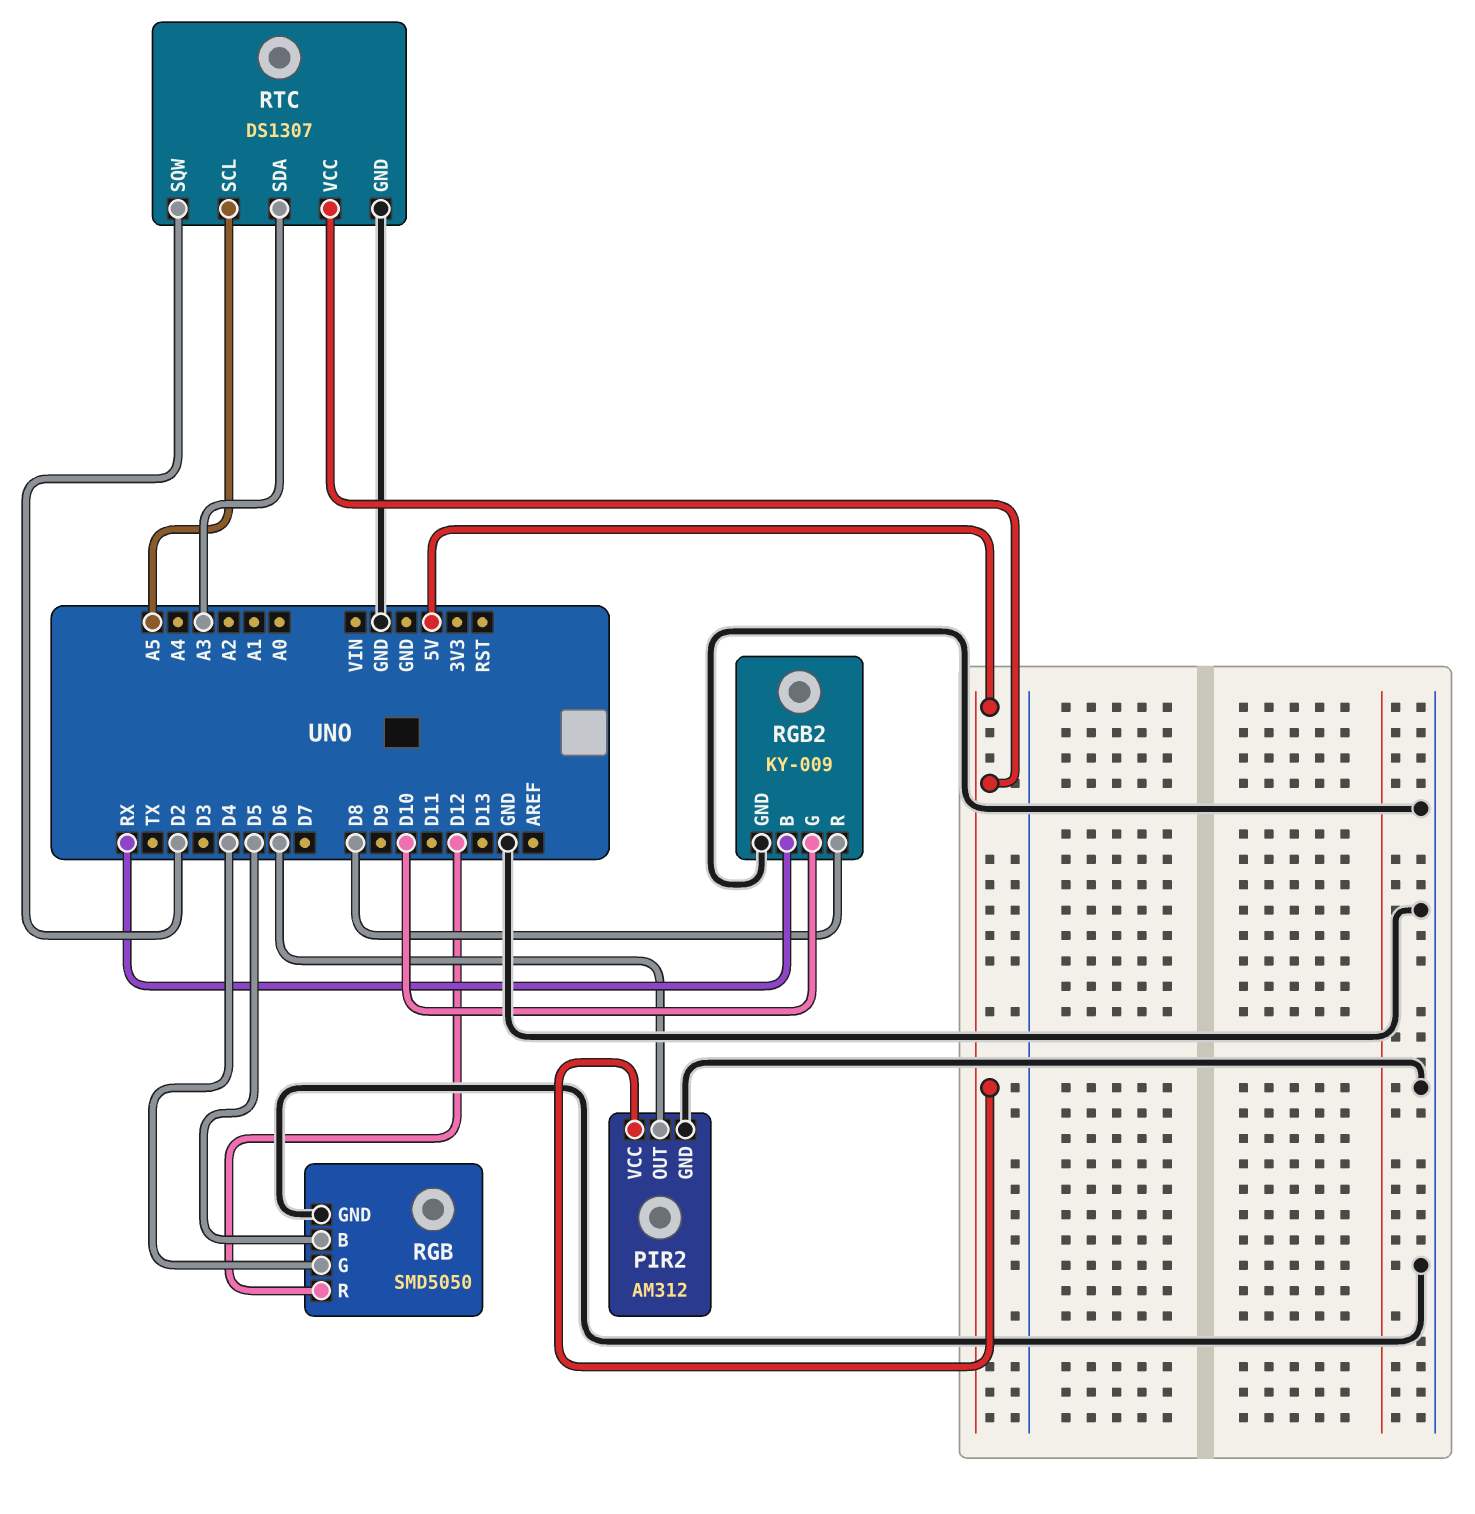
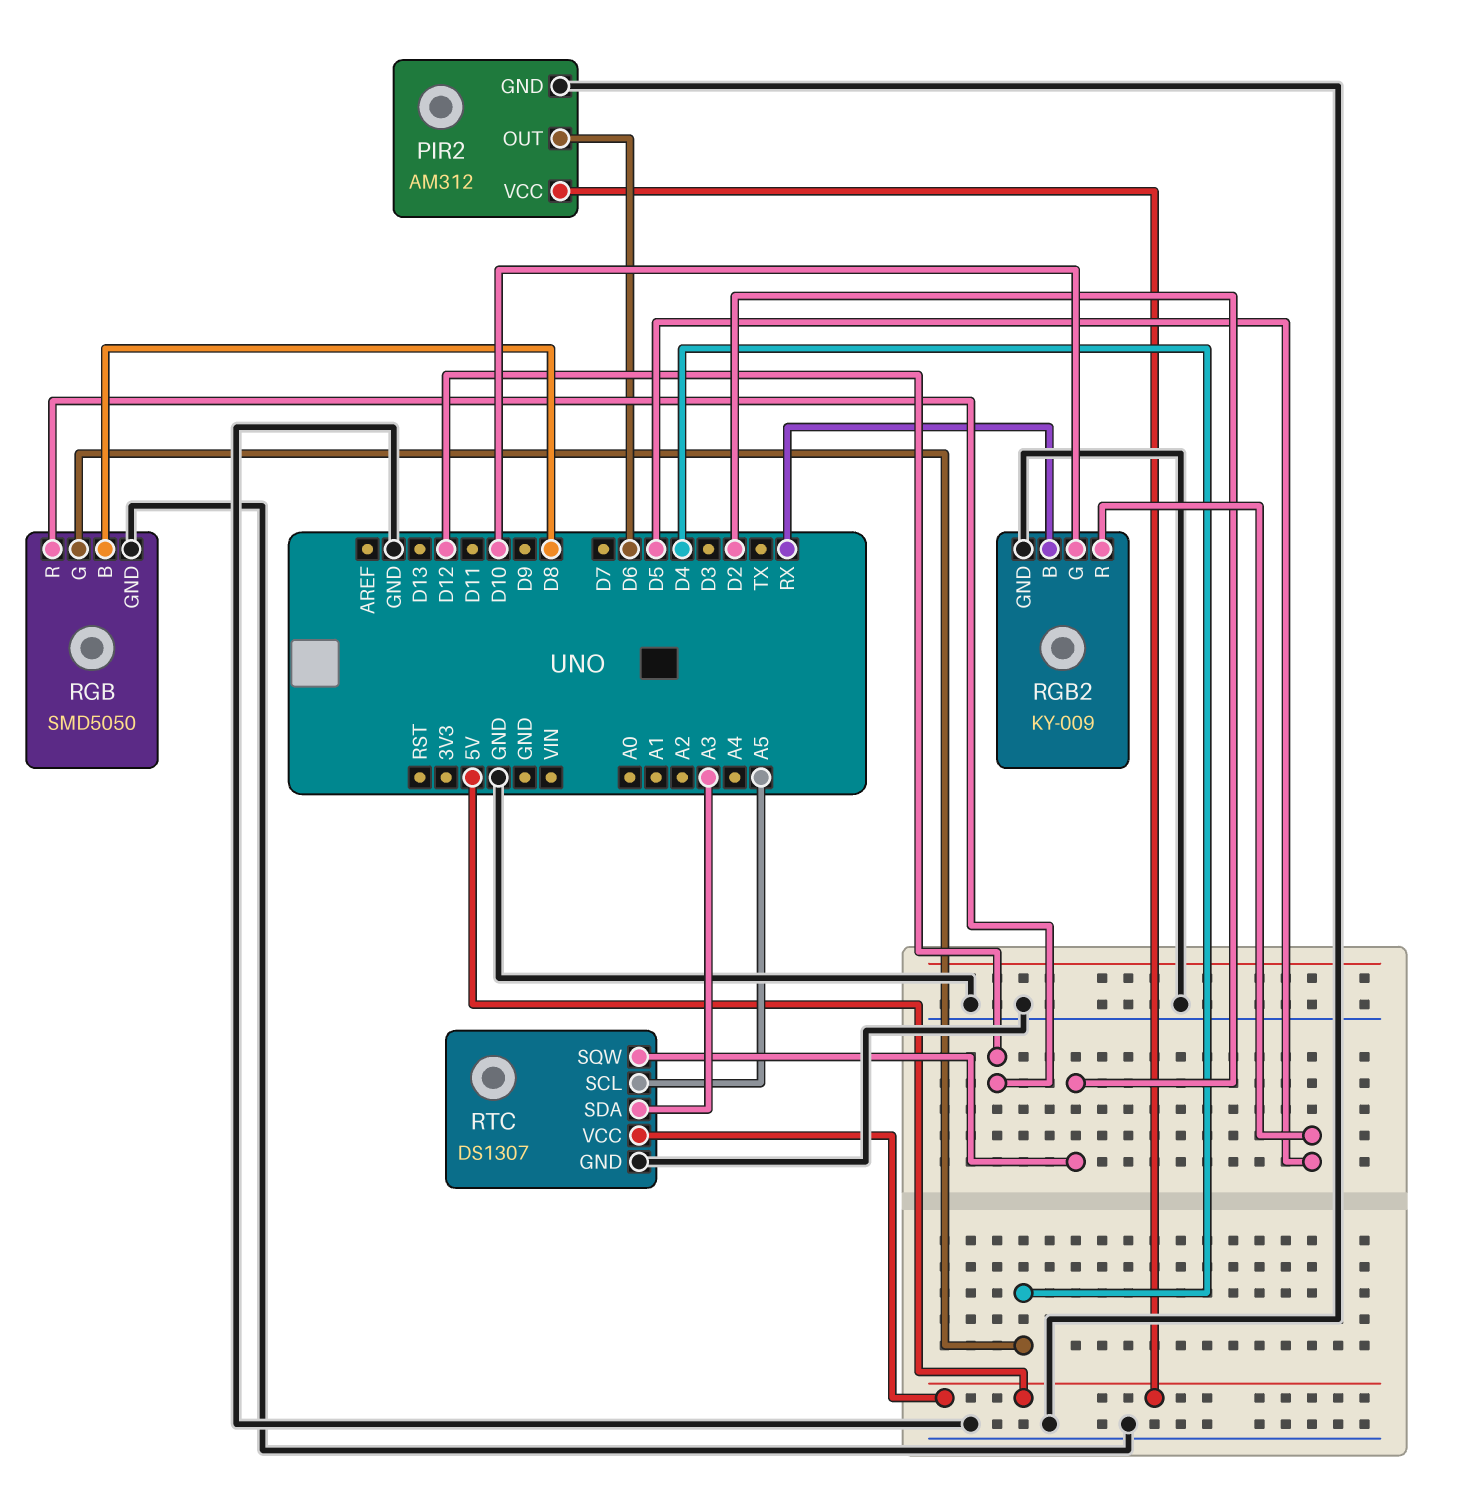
RGB pin B: D5 -> D8
RGB2 pin R: D8 -> D5

